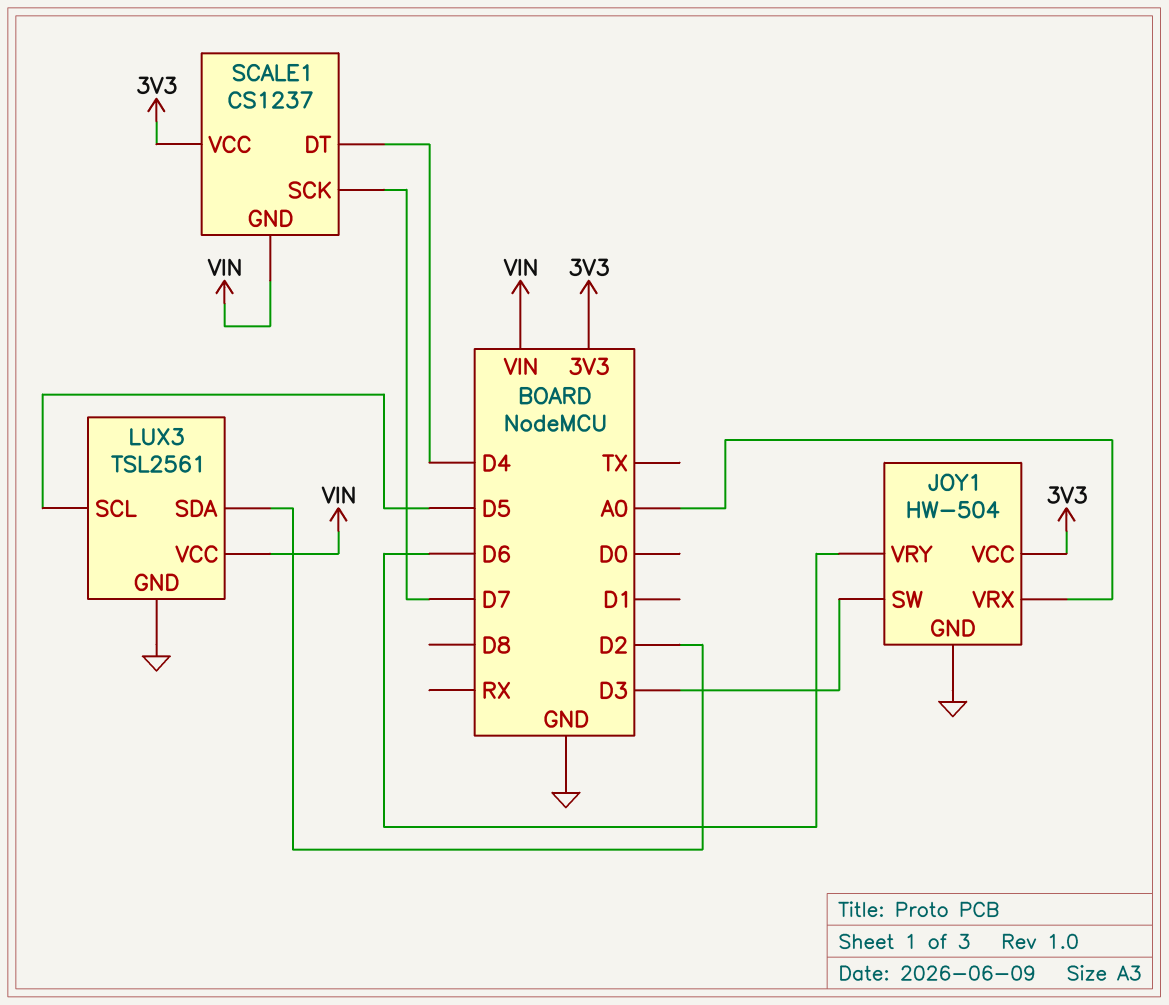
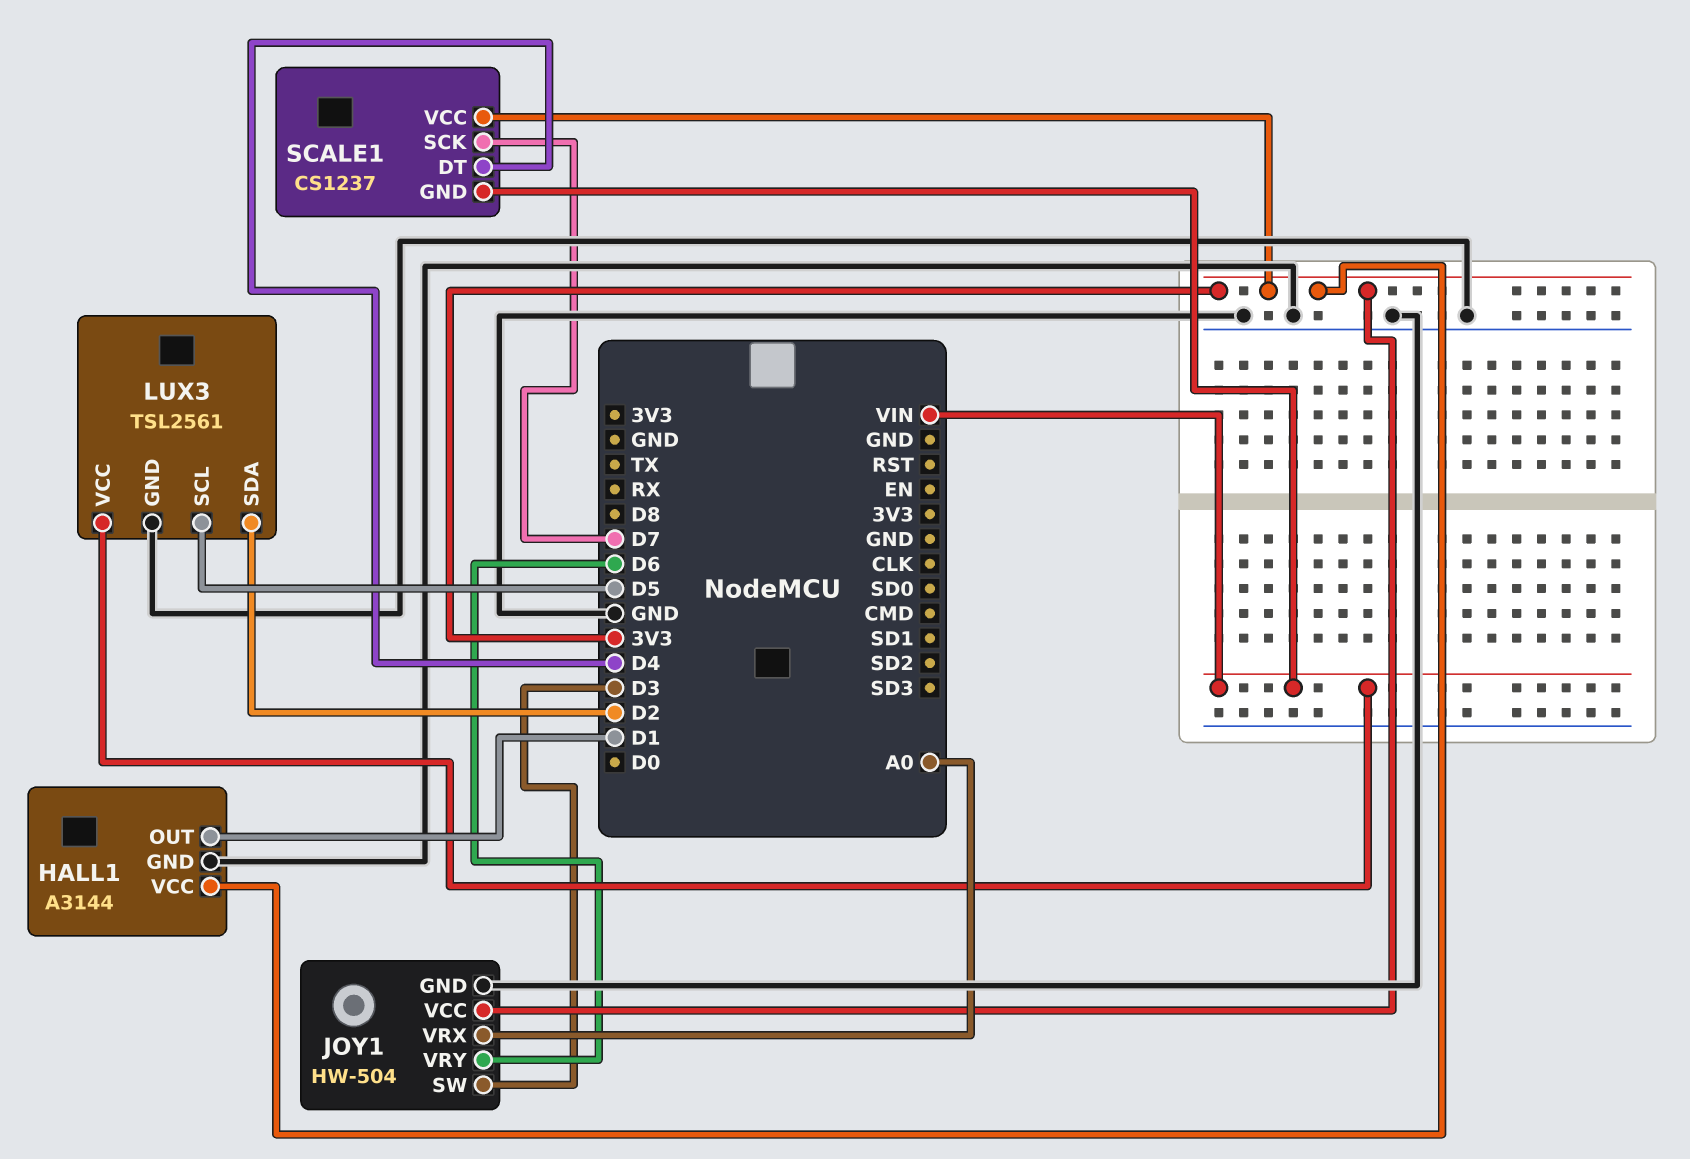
HALL1: none -> A3144
HALL1 pin GND: none -> GND
HALL1 pin OUT: none -> D1
HALL1 pin VCC: none -> 3V3

